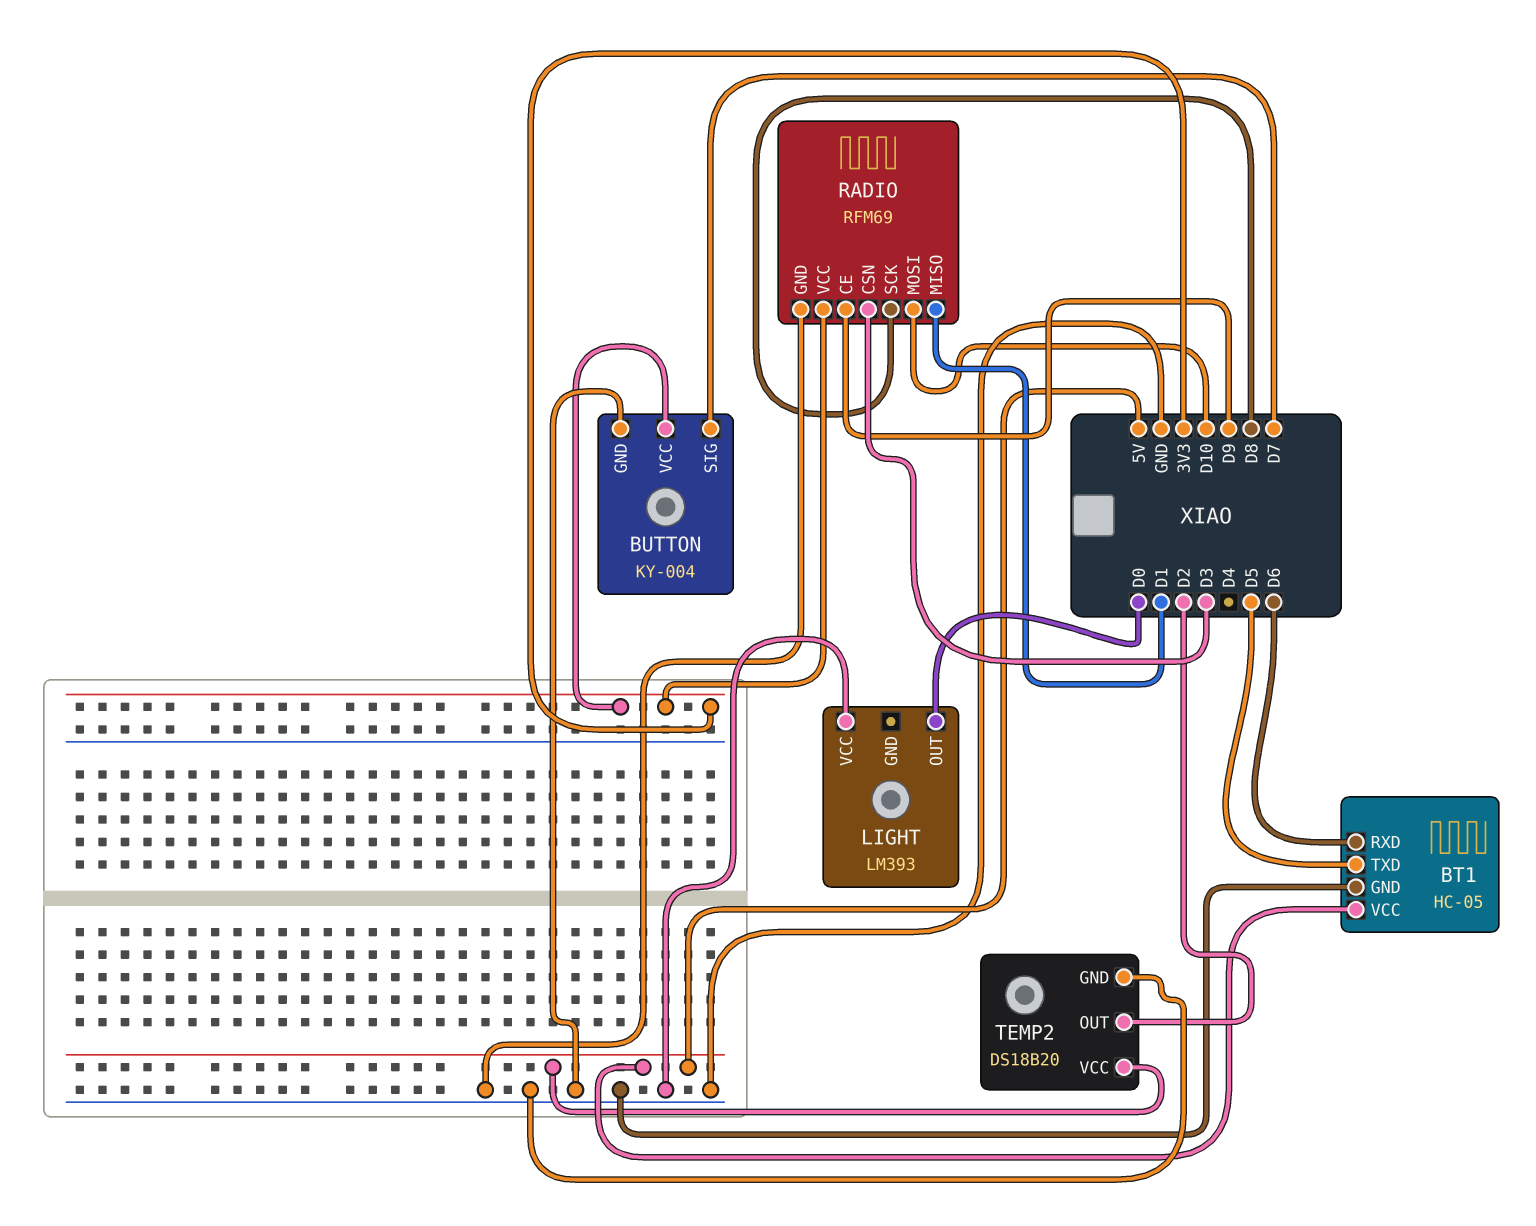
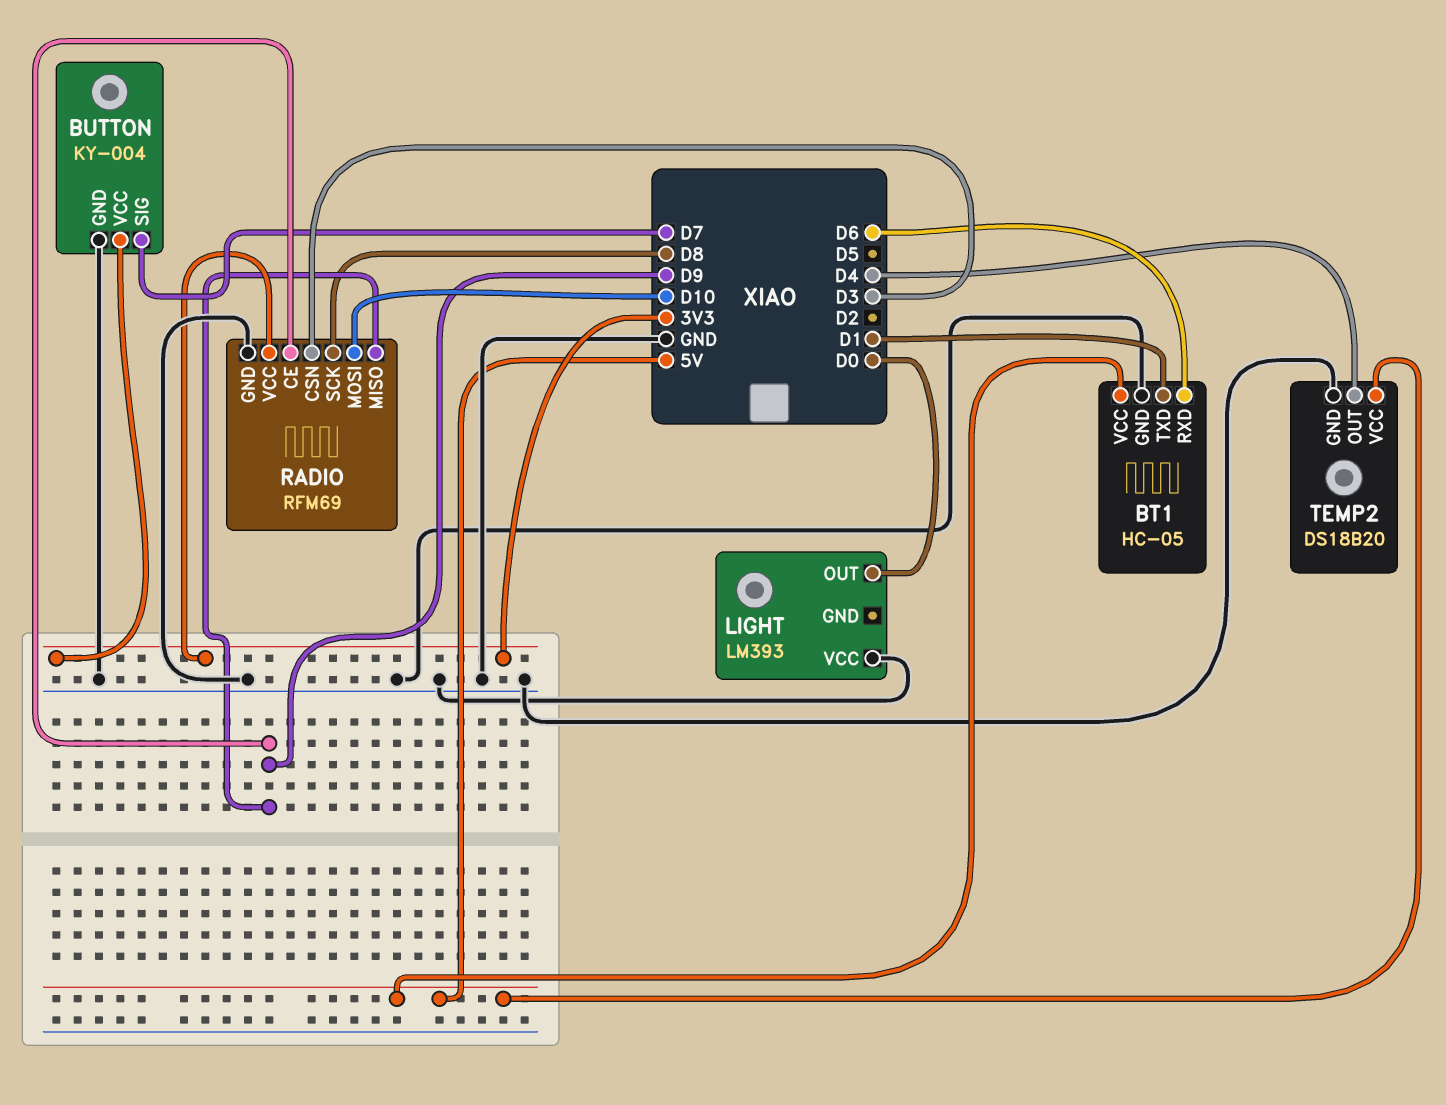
BT1 pin TXD: D5 -> D1
RADIO pin MISO: D1 -> D9
TEMP2 pin OUT: D2 -> D4

